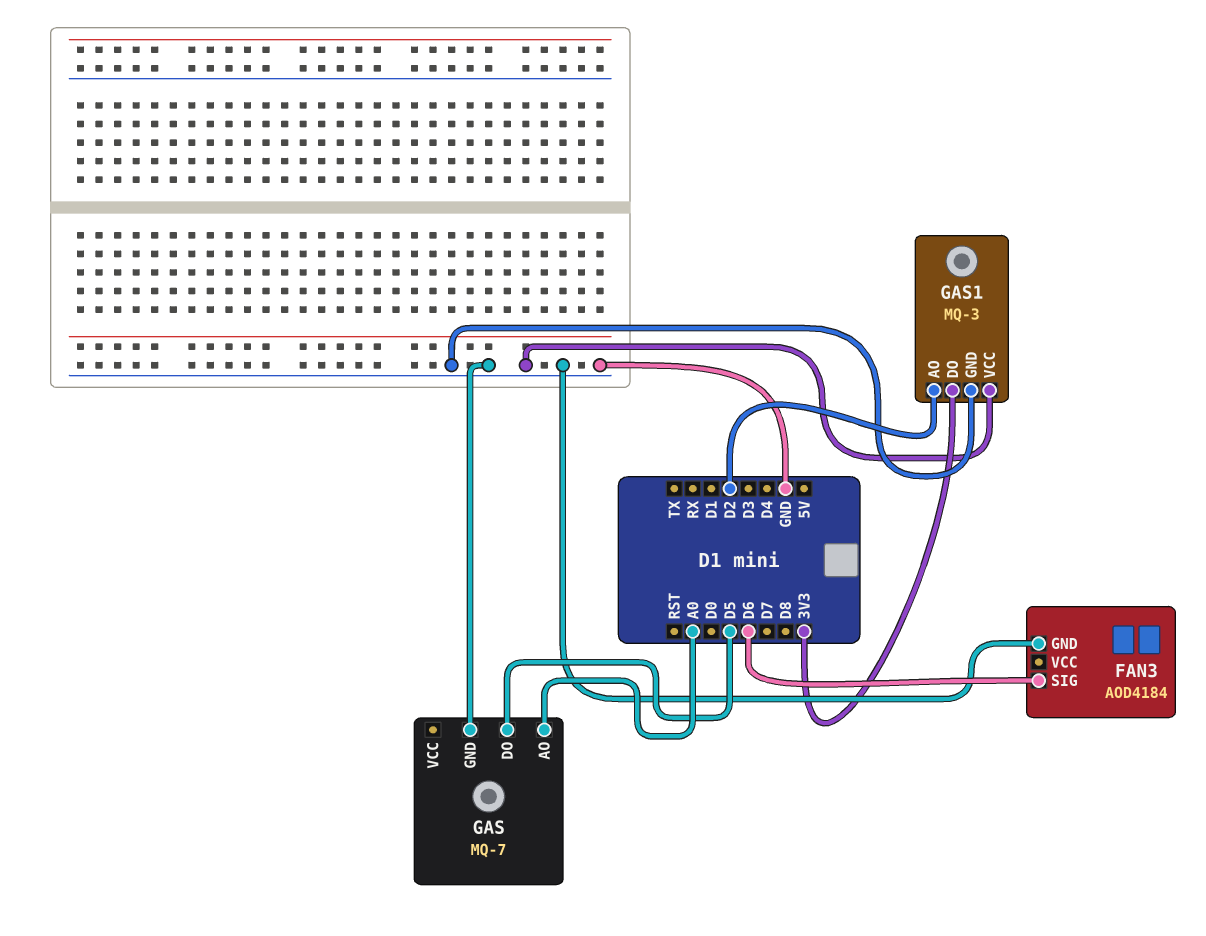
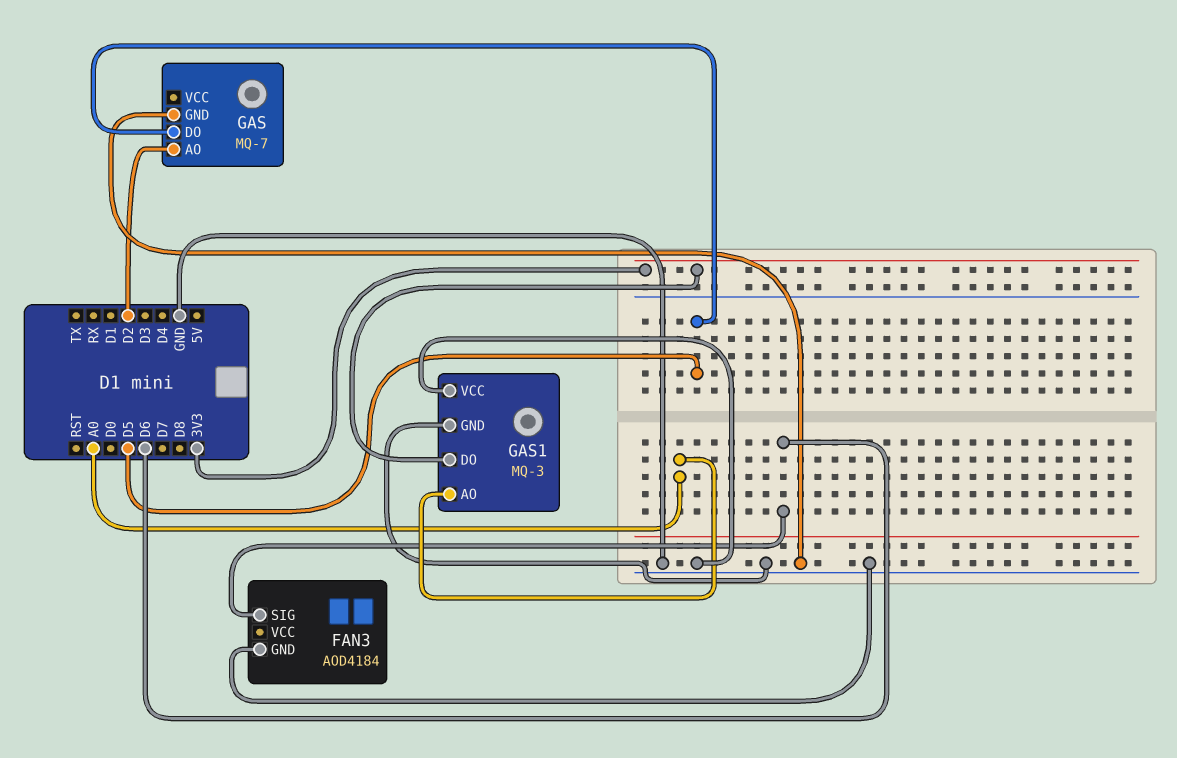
GAS pin AO: A0 -> D2
GAS1 pin AO: D2 -> A0

